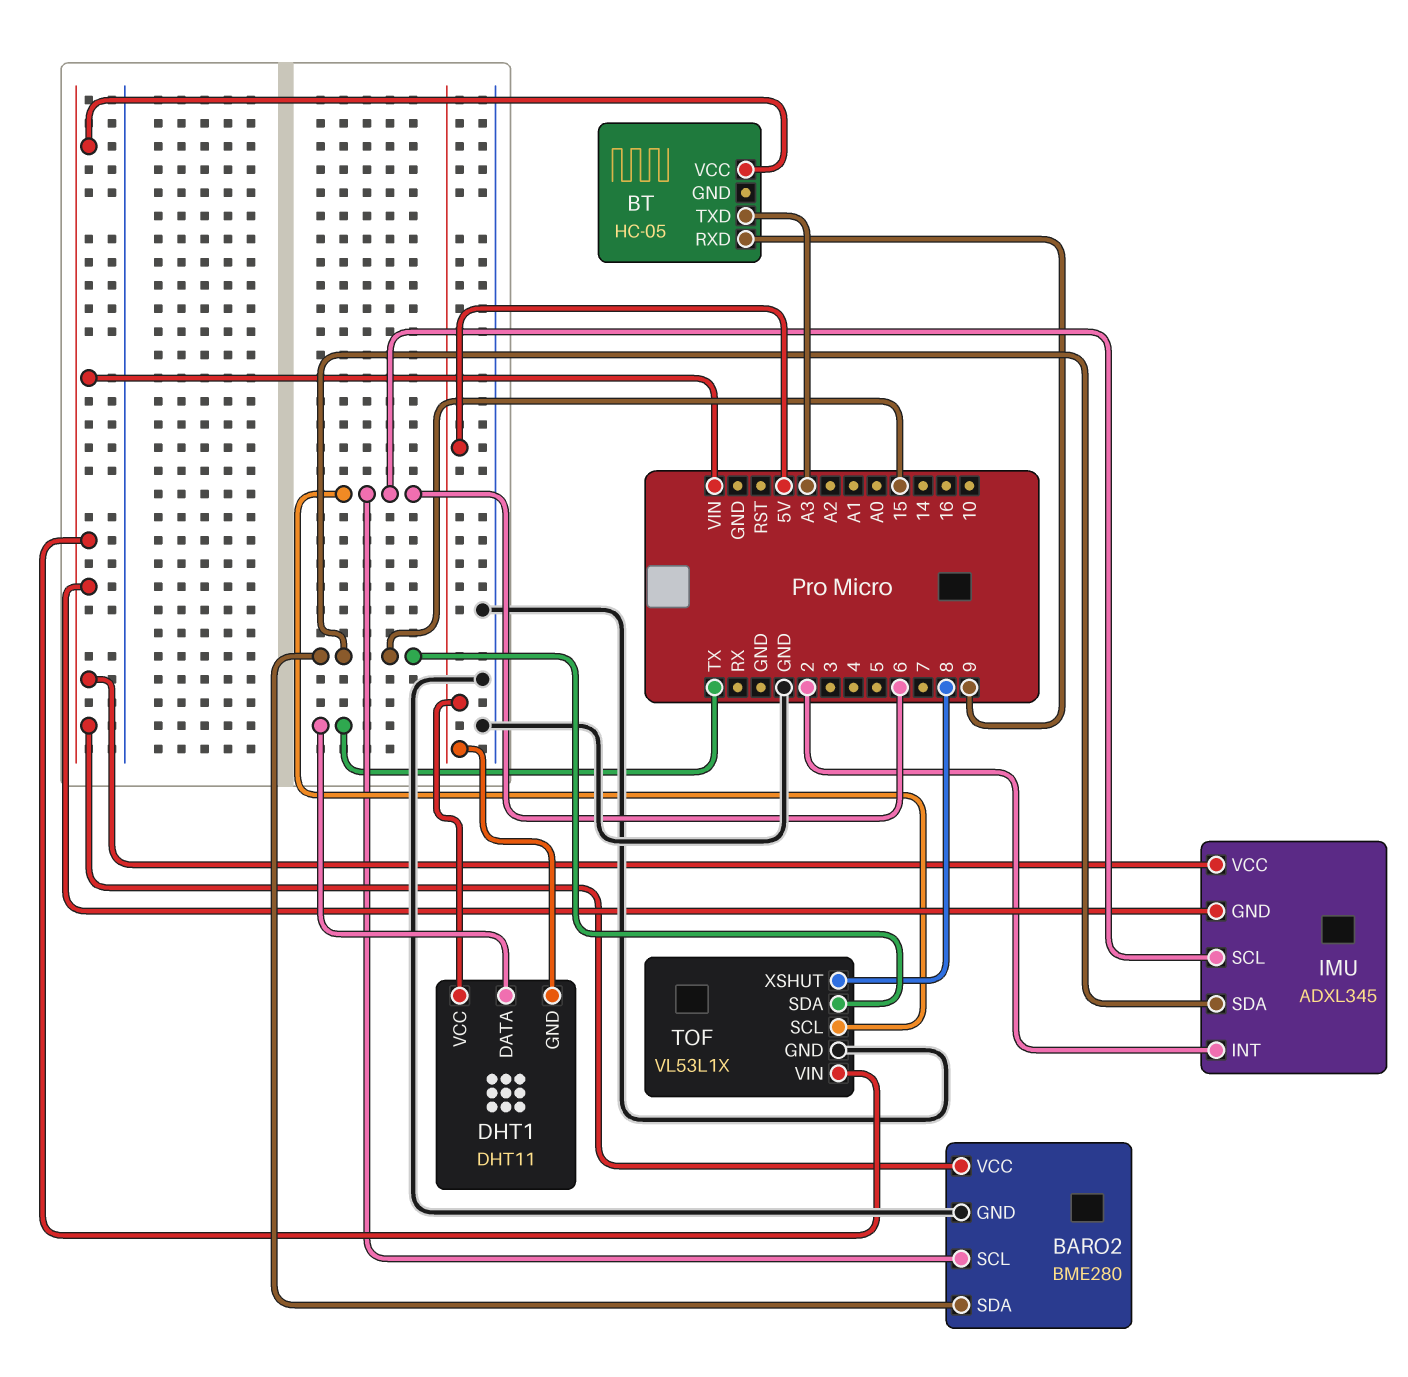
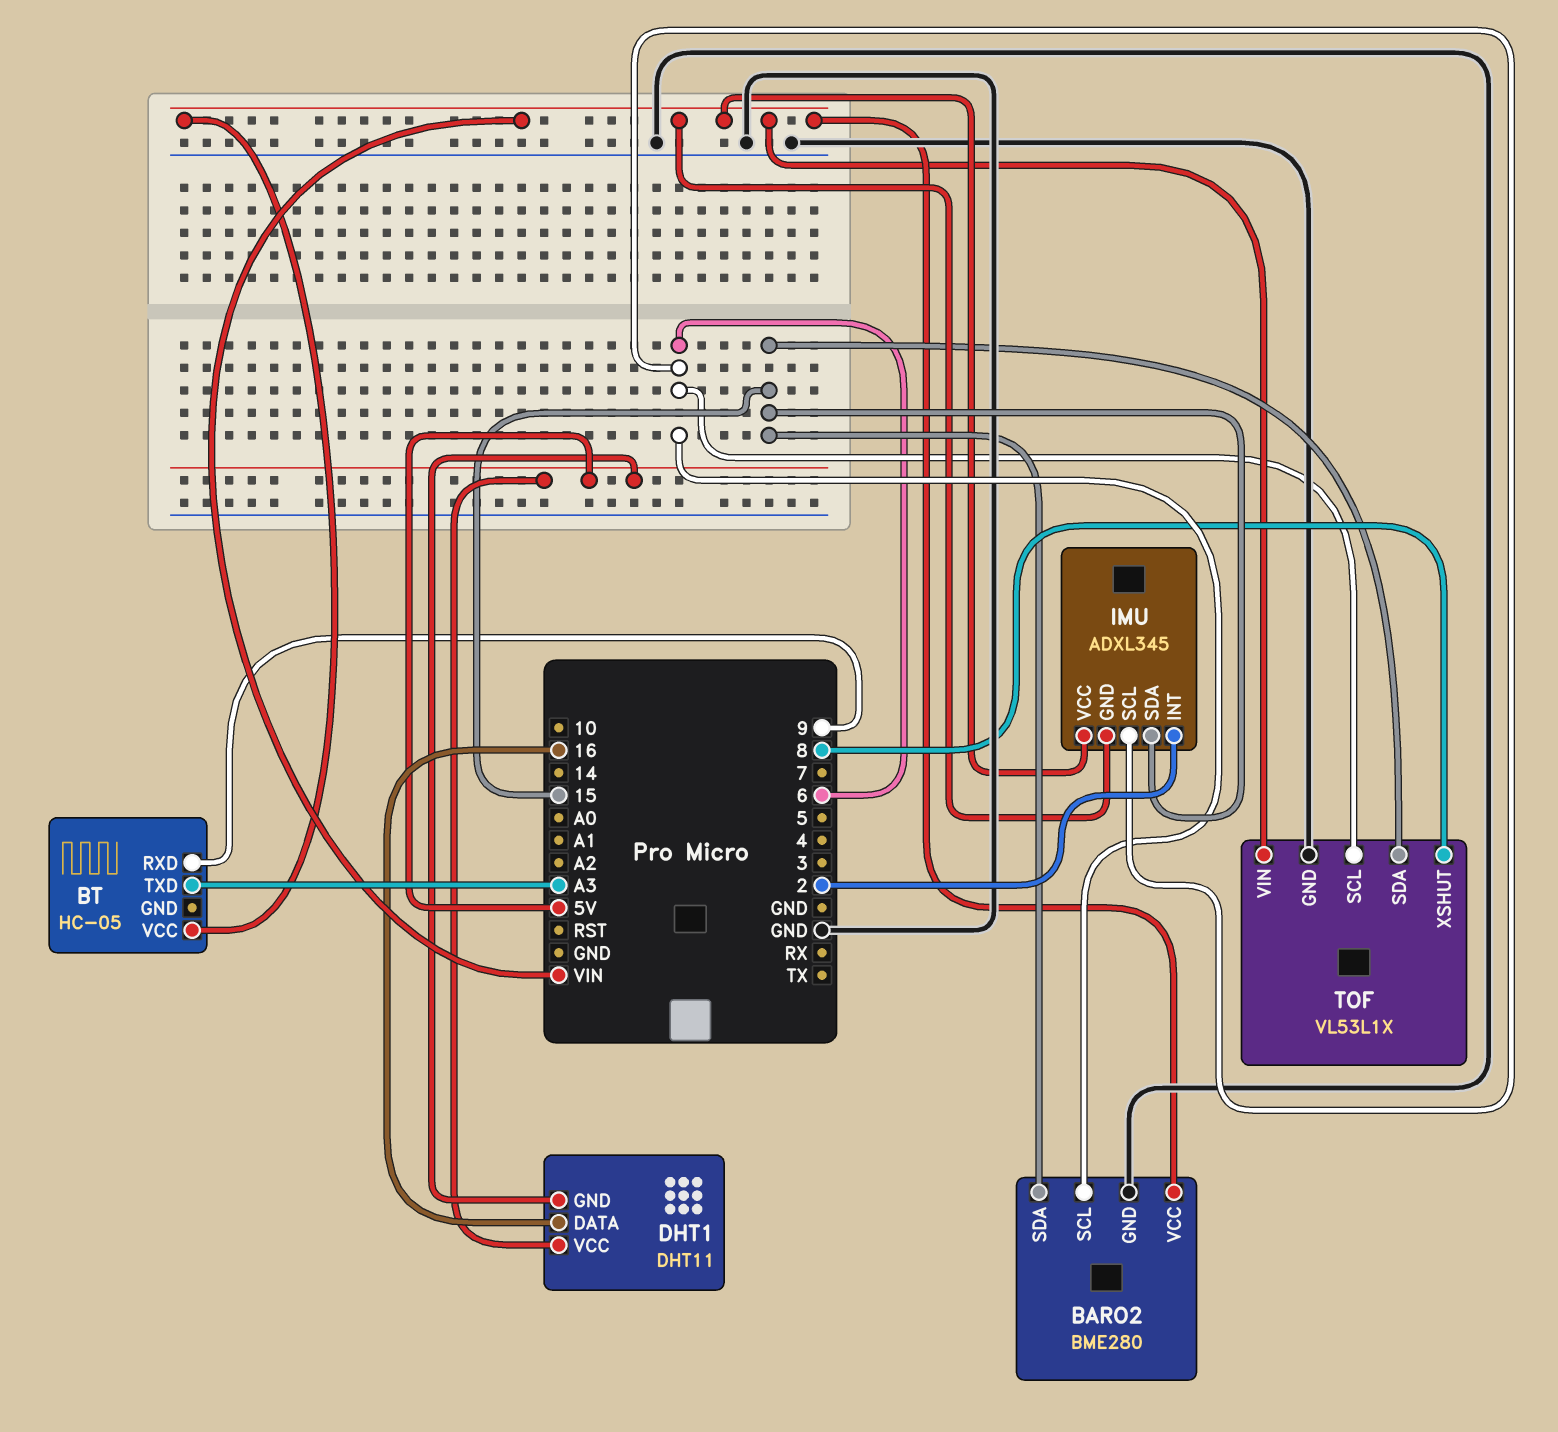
DHT1 pin DATA: TX -> 16

